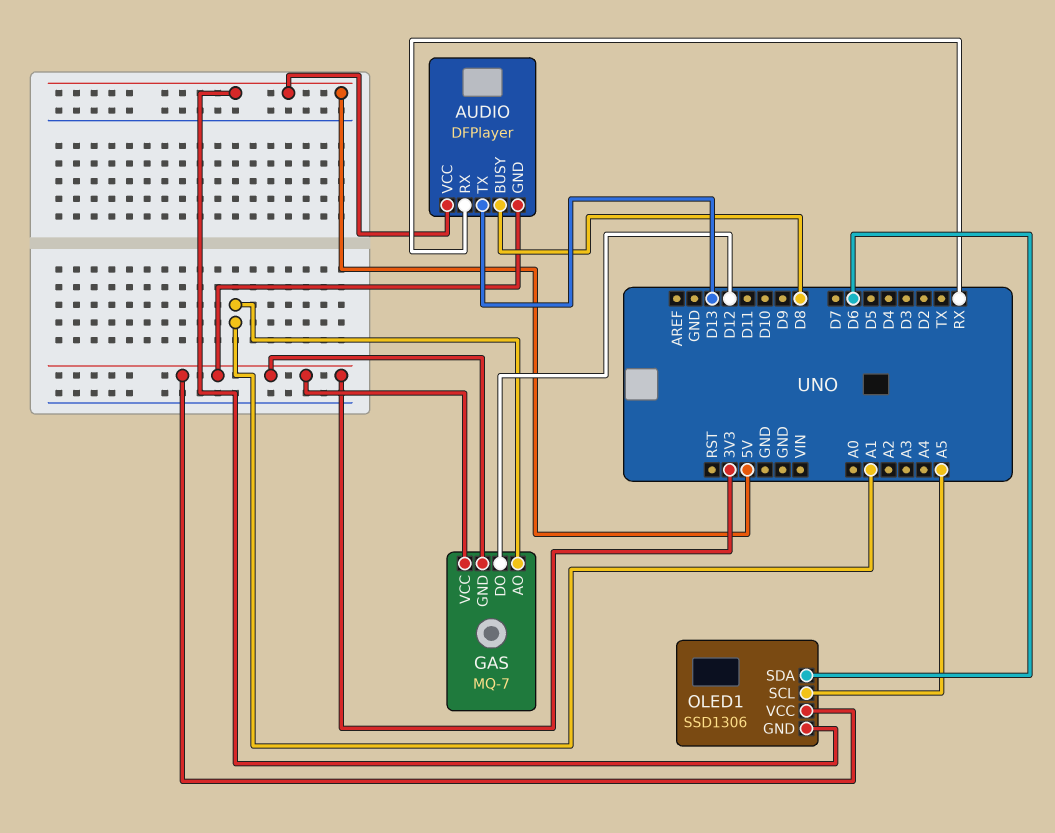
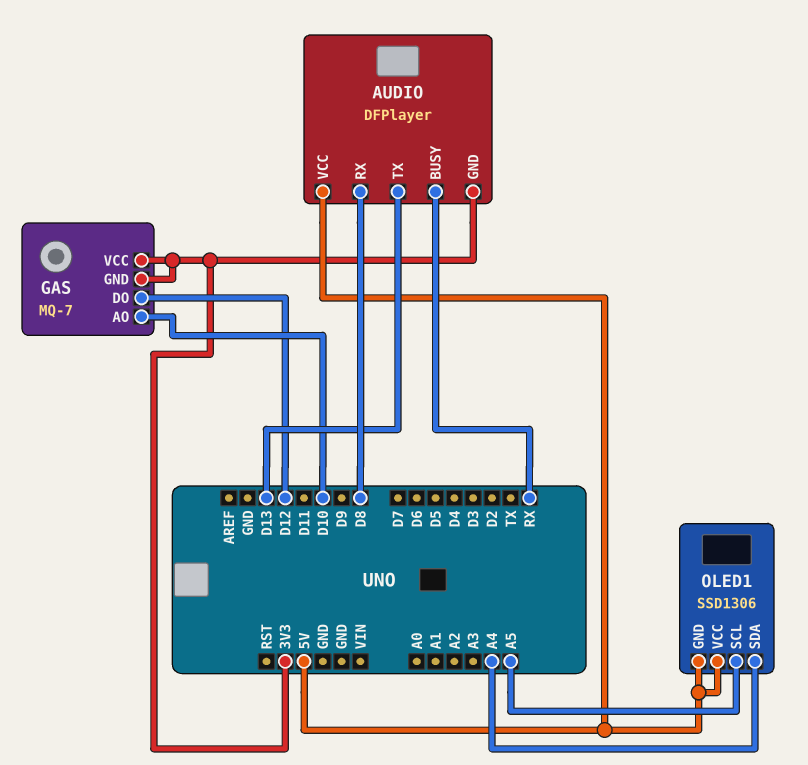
AUDIO pin BUSY: D8 -> RX
AUDIO pin RX: RX -> D8
GAS pin AO: A1 -> D10
OLED1 pin SDA: D6 -> A4
OLED1 pin VCC: 3V3 -> 5V

